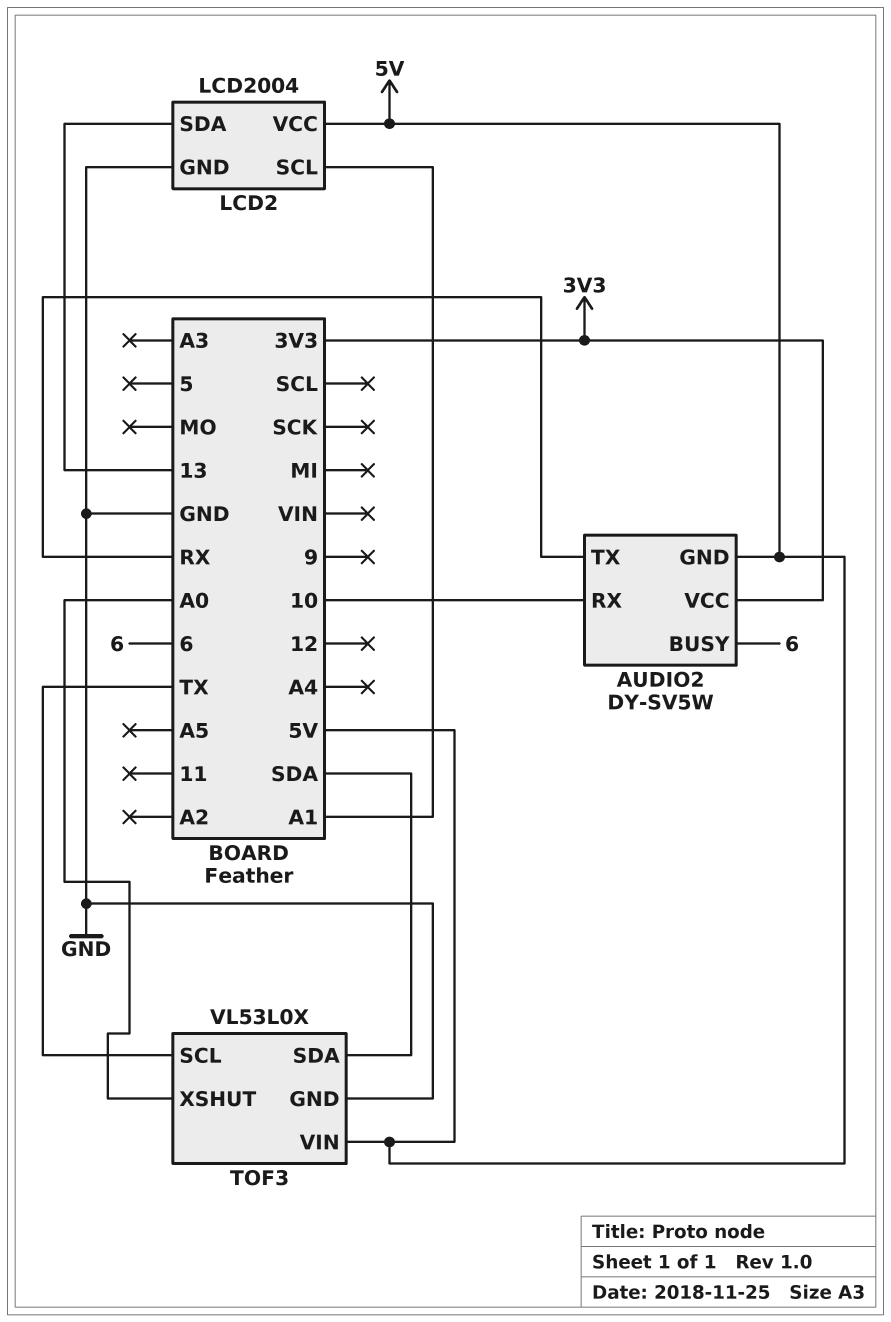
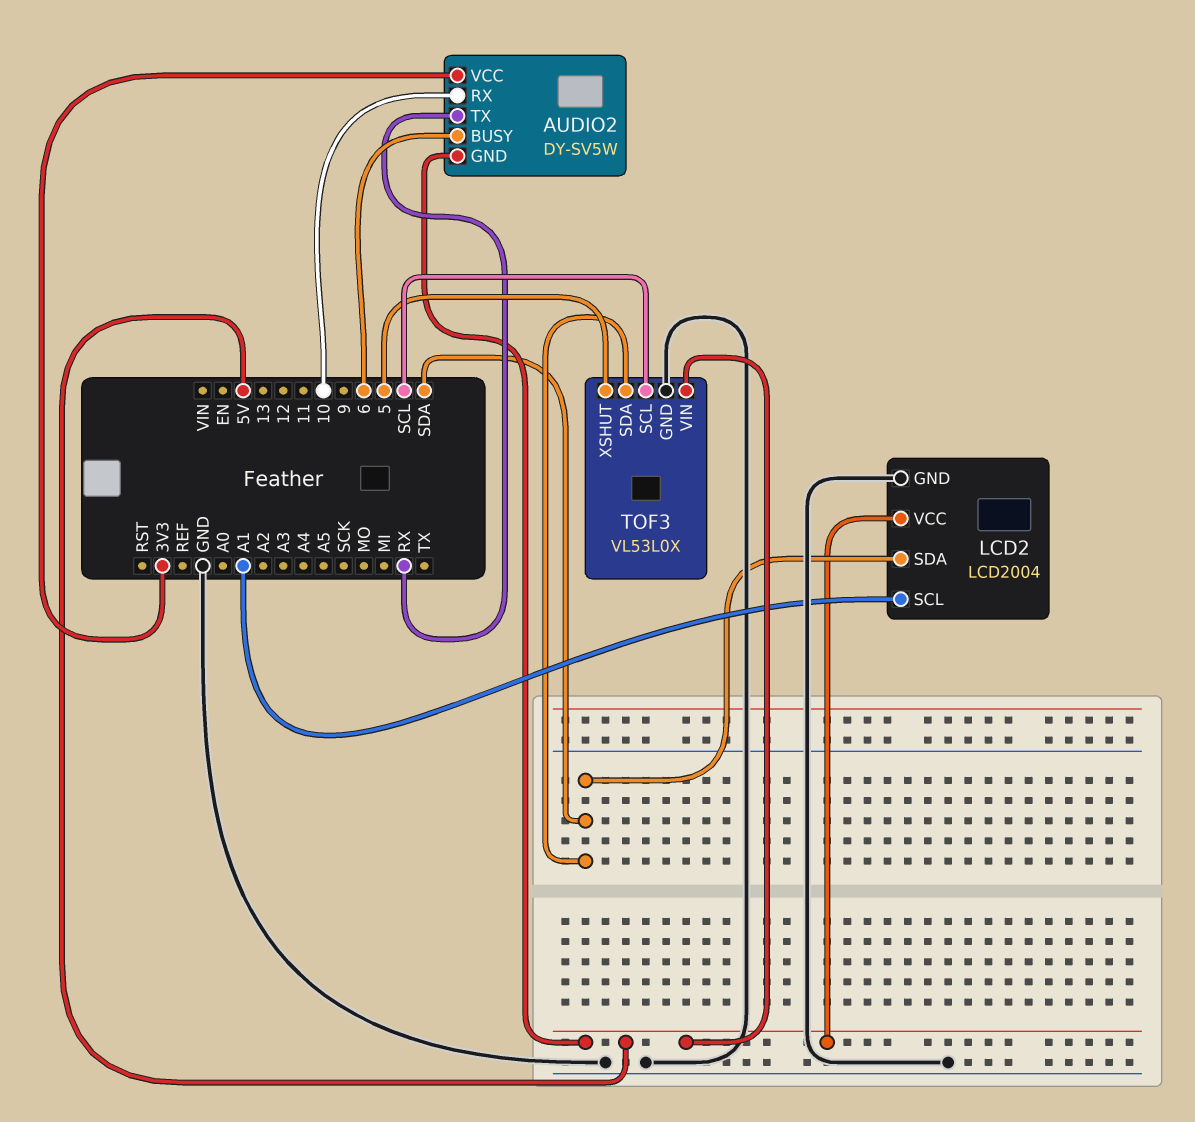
LCD2 pin SDA: 13 -> SDA
TOF3 pin SCL: TX -> SCL
TOF3 pin XSHUT: A0 -> 5

